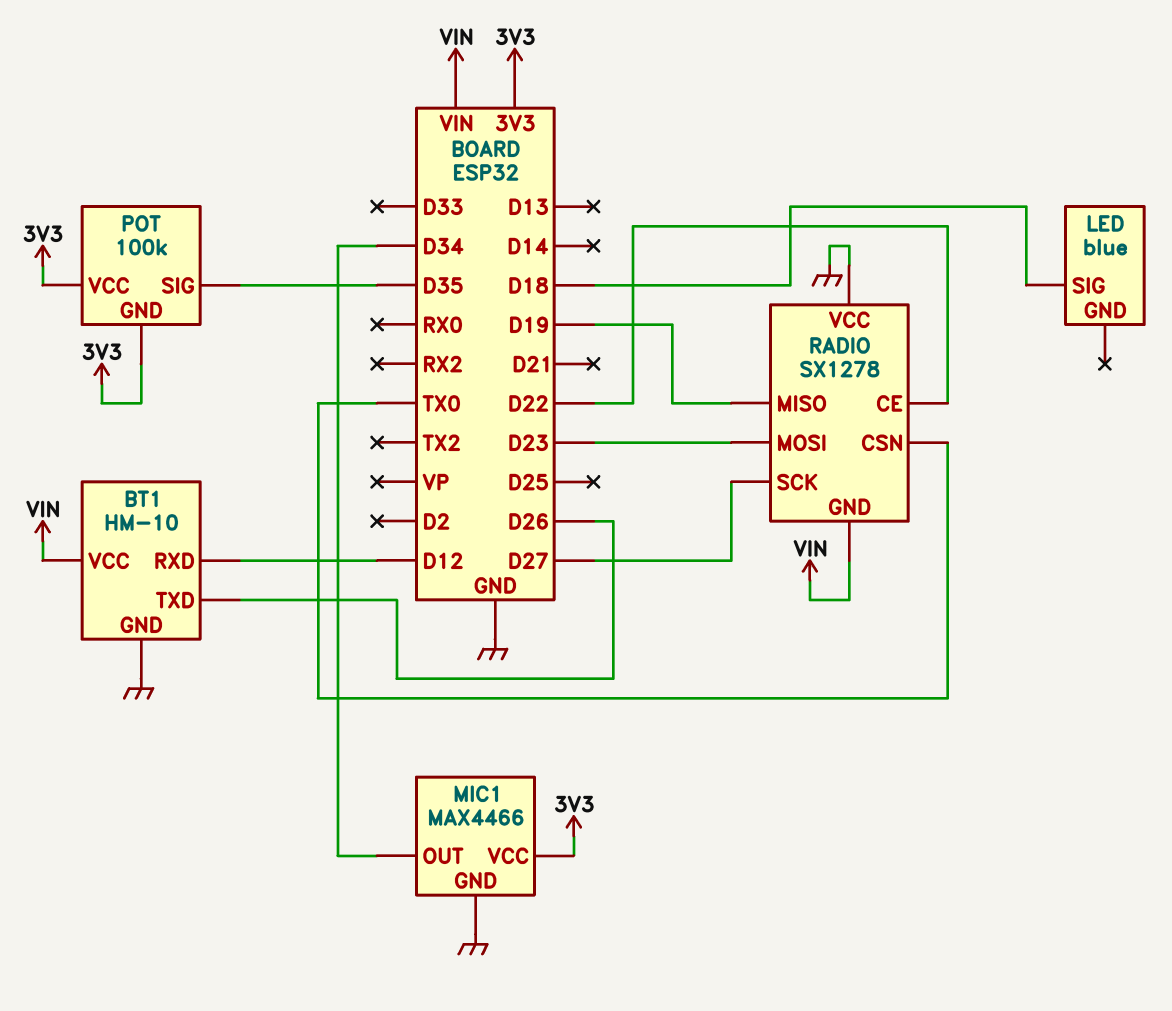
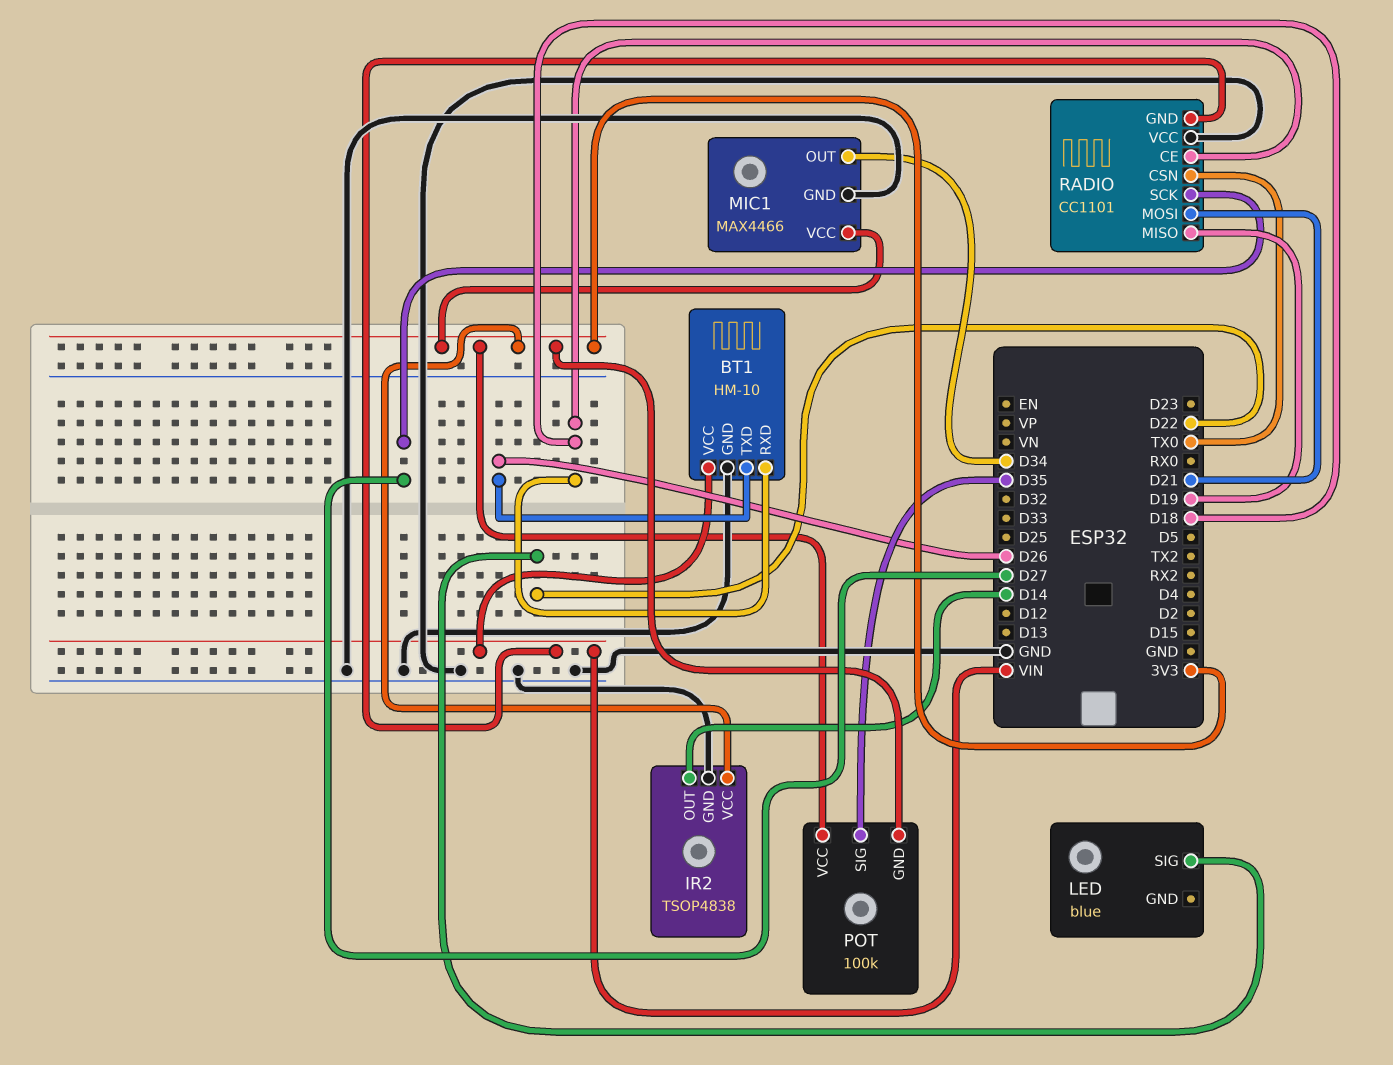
BT1 pin RXD: D12 -> D18
IR2: none -> TSOP4838
IR2 pin GND: none -> GND
IR2 pin OUT: none -> D14
IR2 pin VCC: none -> 3V3
LED pin SIG: D18 -> D22
RADIO: SX1278 -> CC1101
RADIO pin CE: D22 -> D18
RADIO pin MOSI: D23 -> D21

